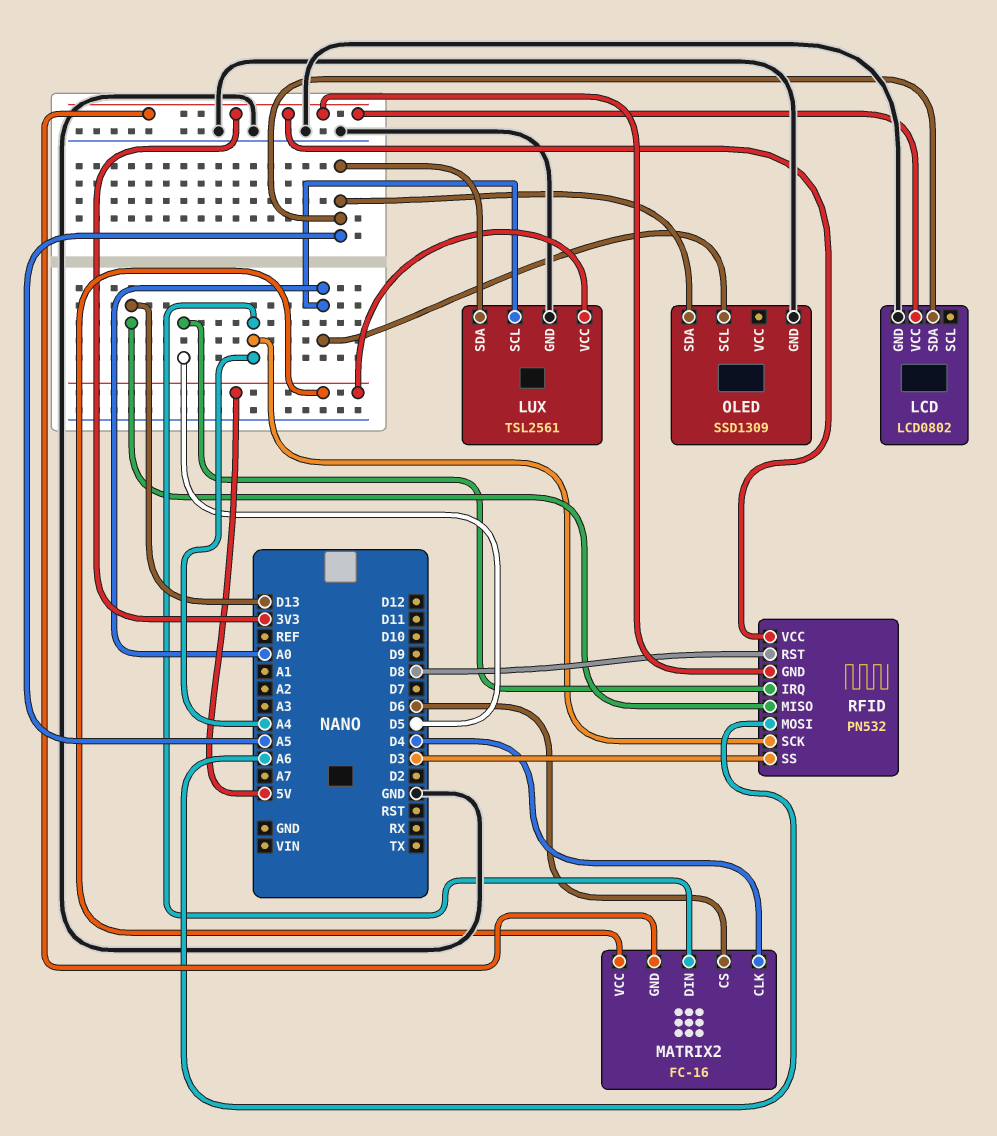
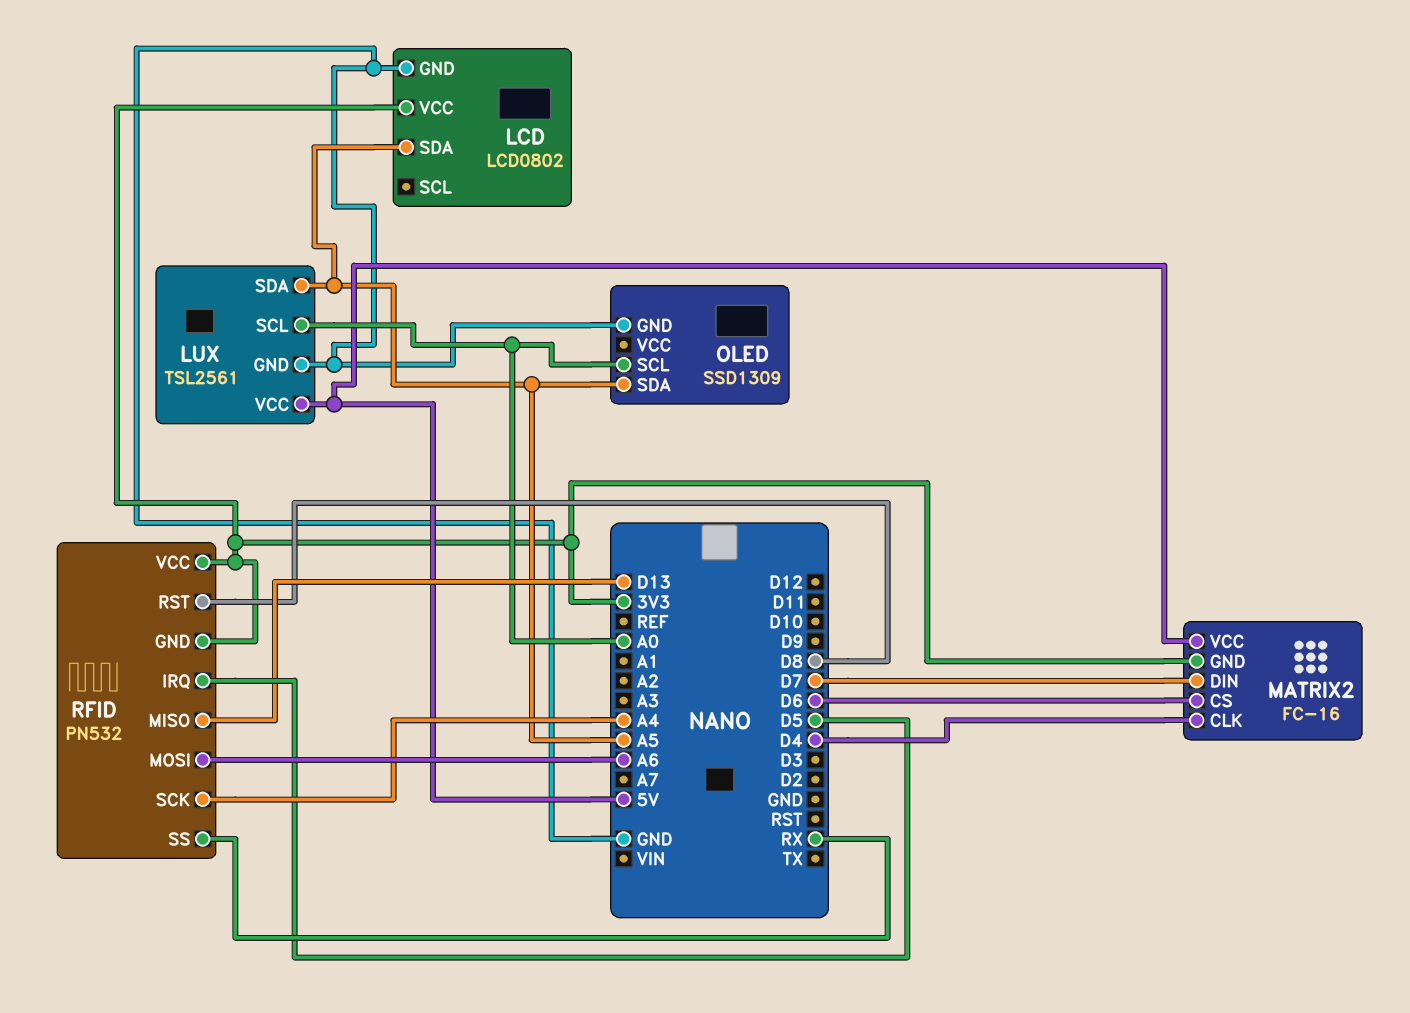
MATRIX2 pin DIN: A4 -> D7
RFID pin SS: D3 -> RX

